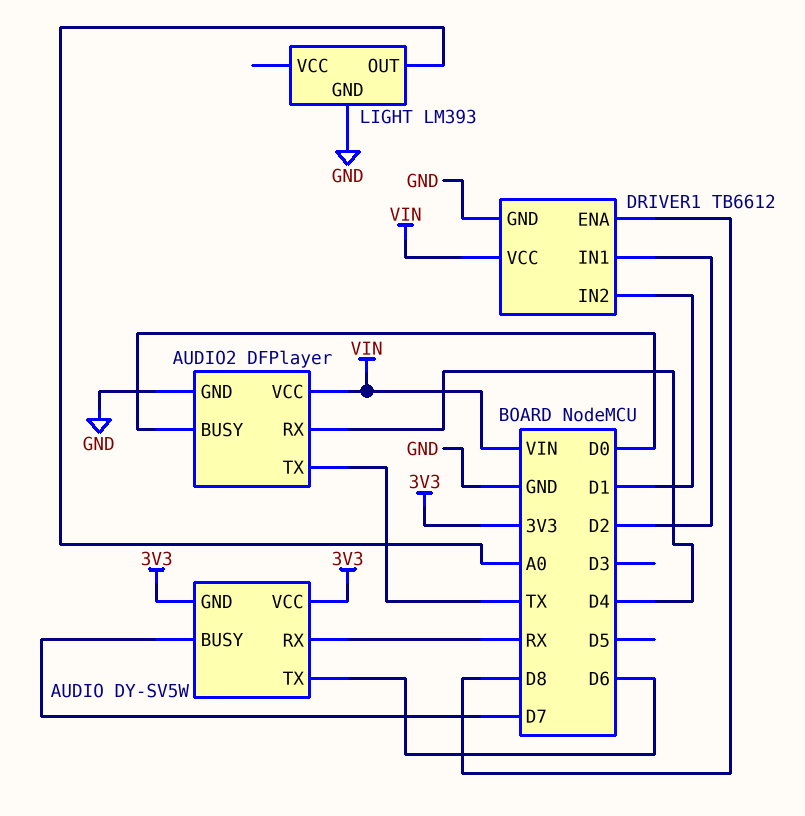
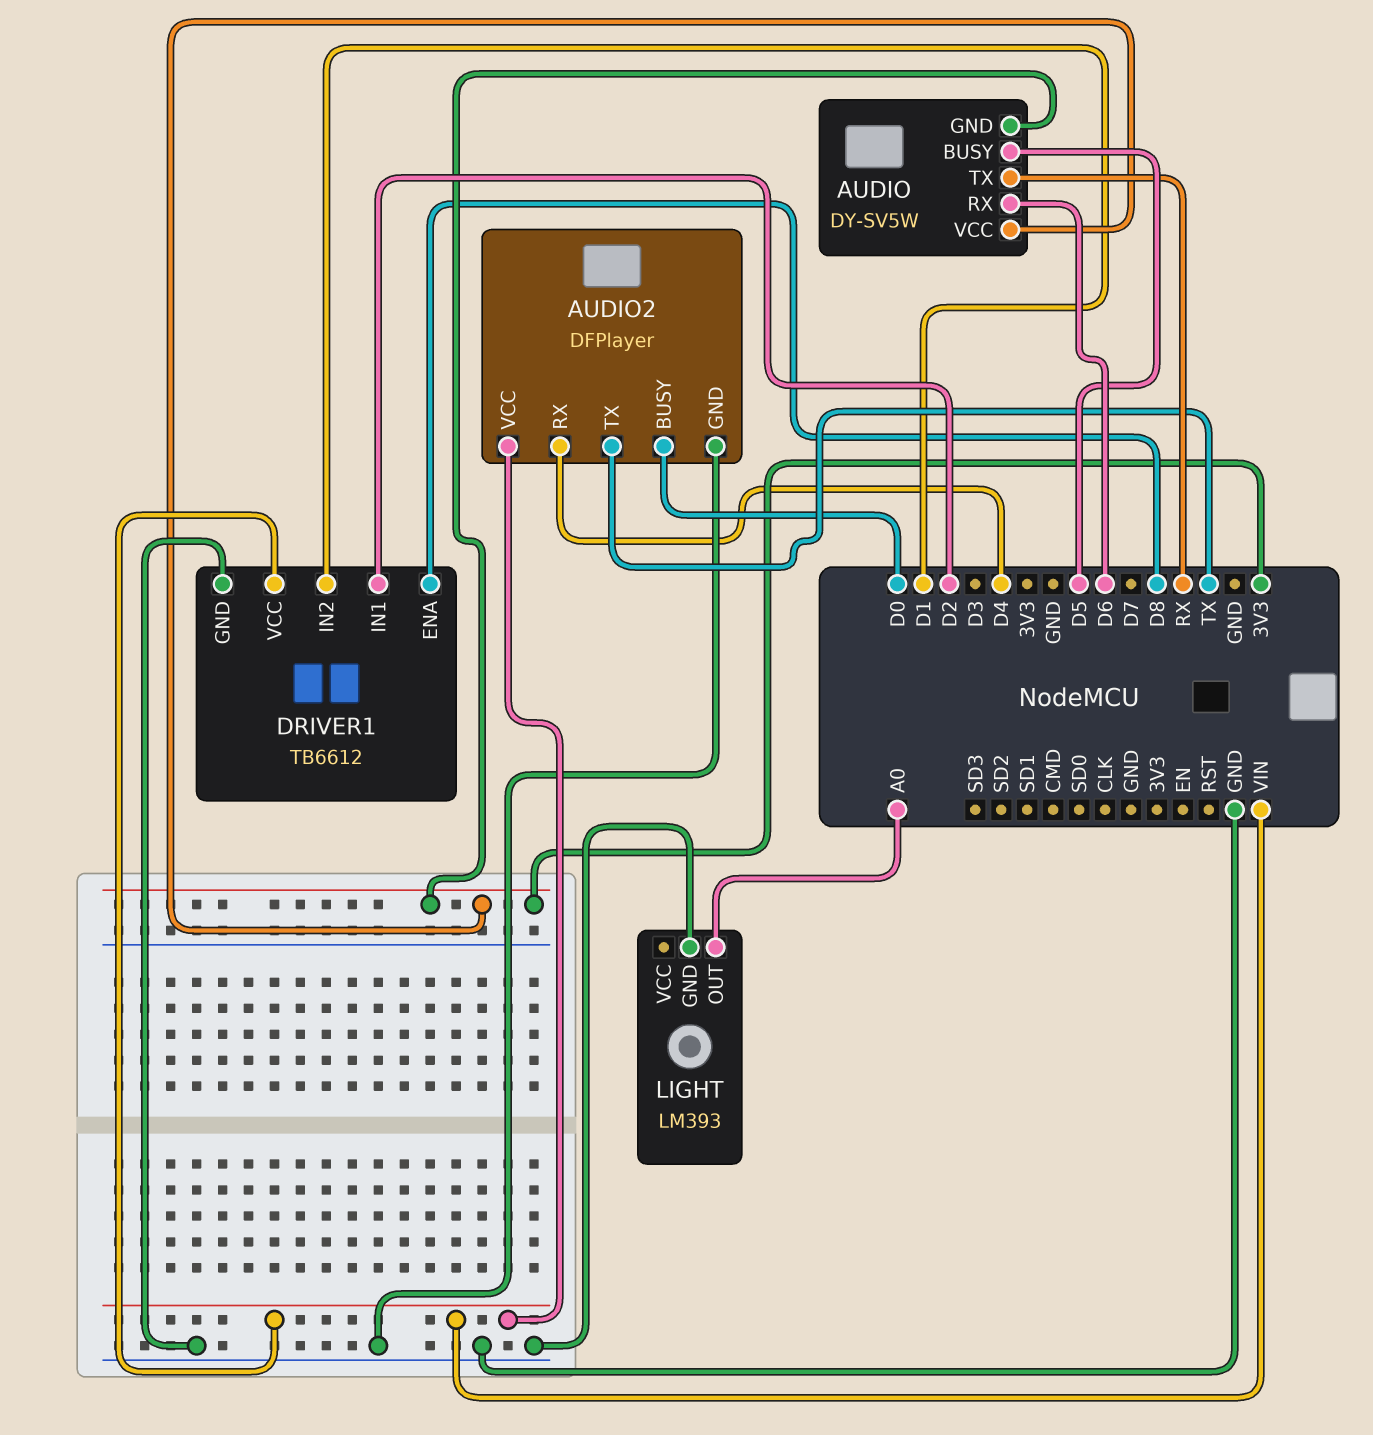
AUDIO pin BUSY: D7 -> D5
AUDIO pin RX: RX -> D6
AUDIO pin TX: D6 -> RX

